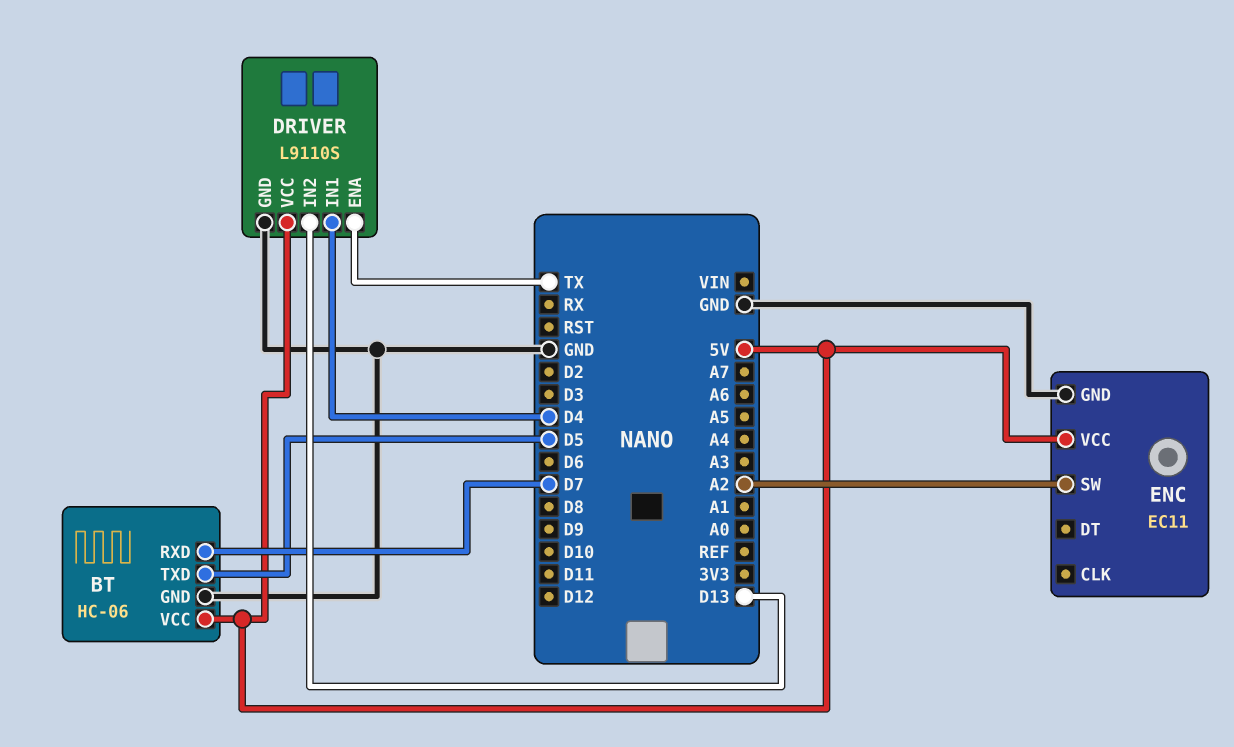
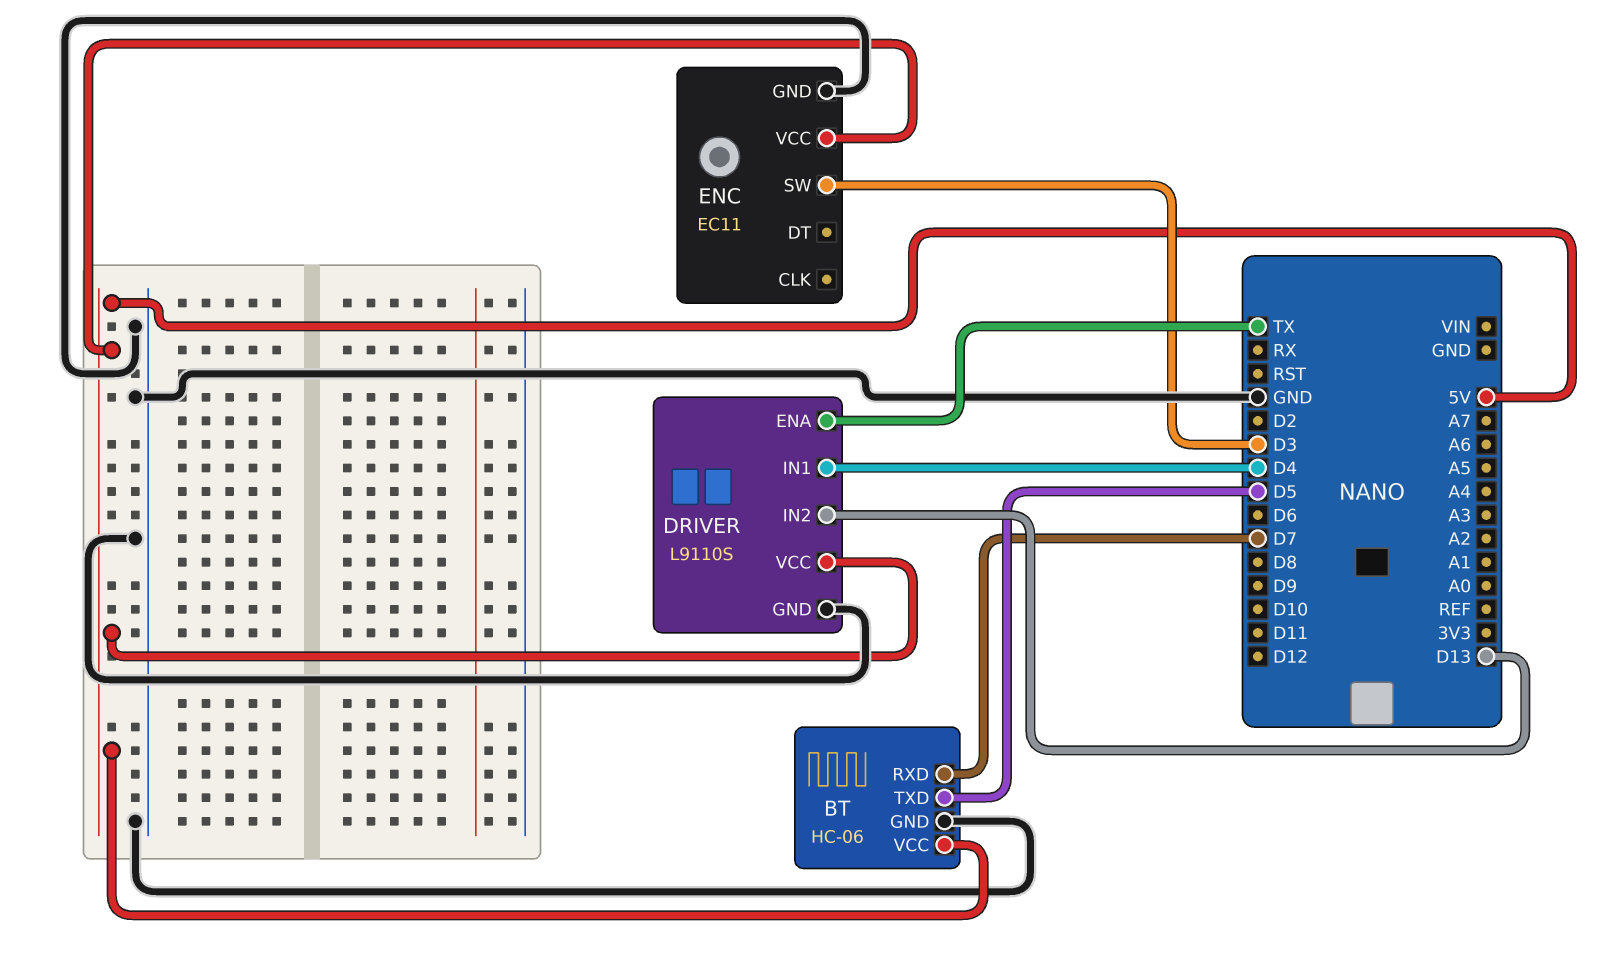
ENC pin SW: A2 -> D3

